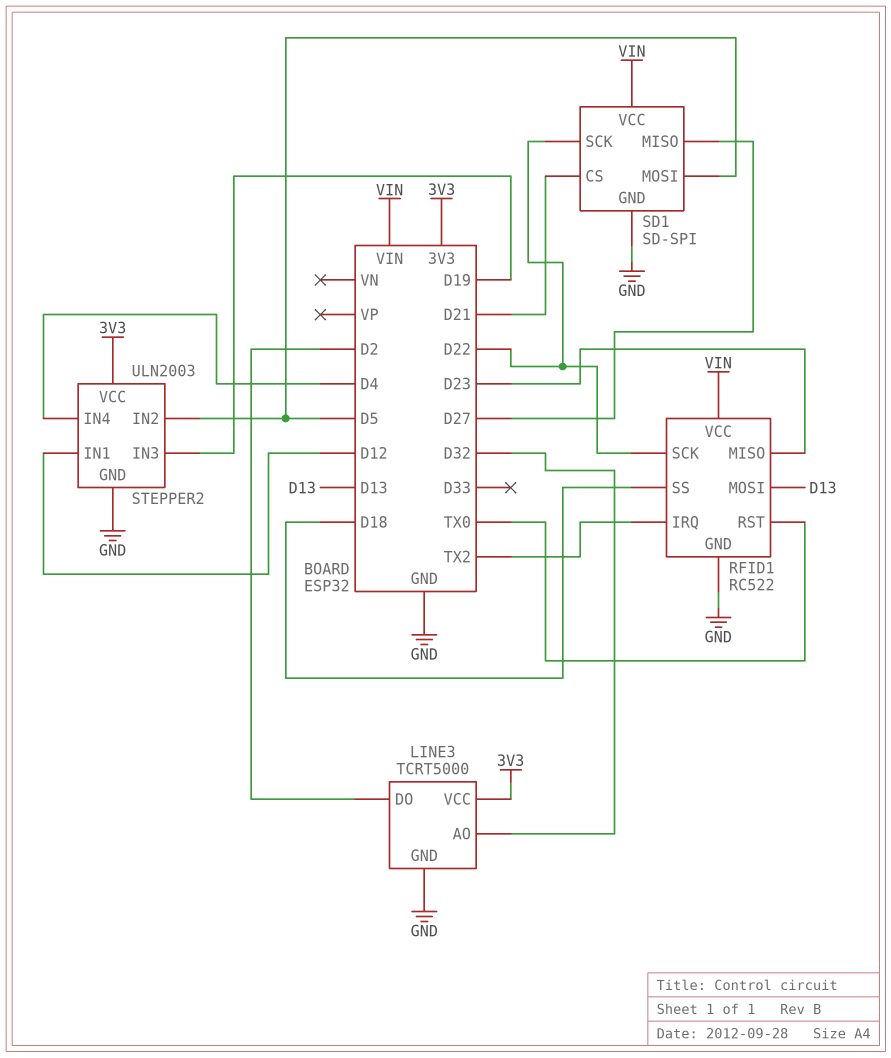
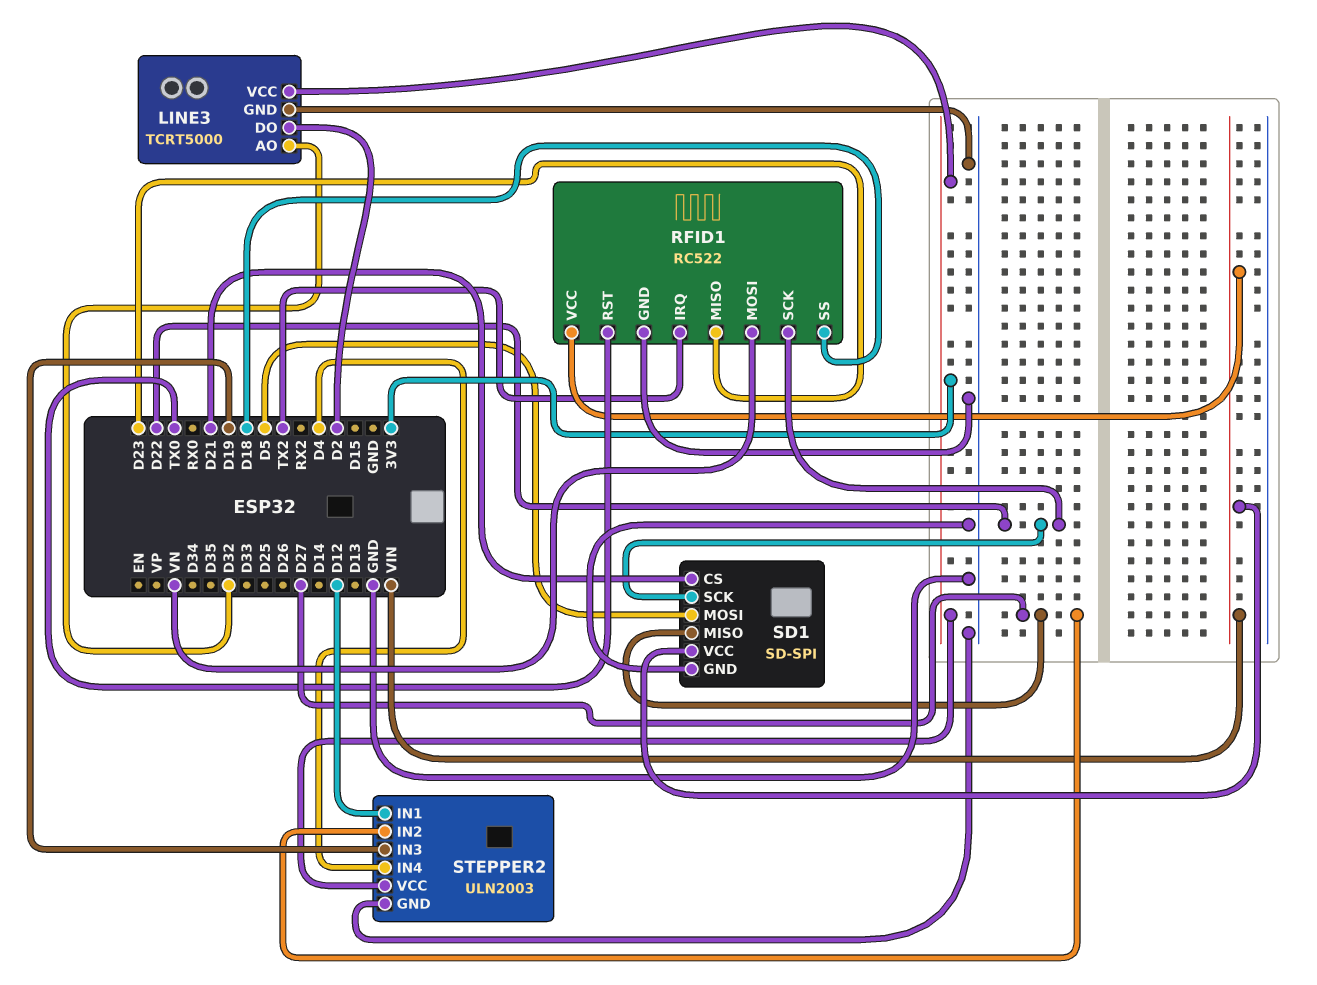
RFID1 pin MOSI: D13 -> VN
STEPPER2 pin IN2: D5 -> D27

